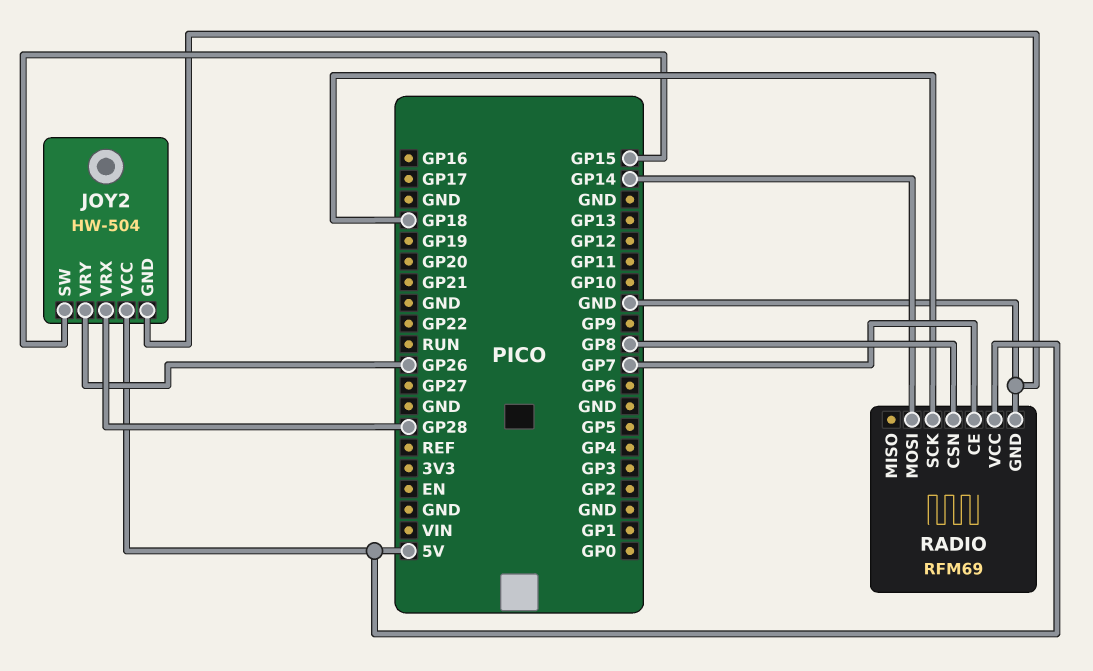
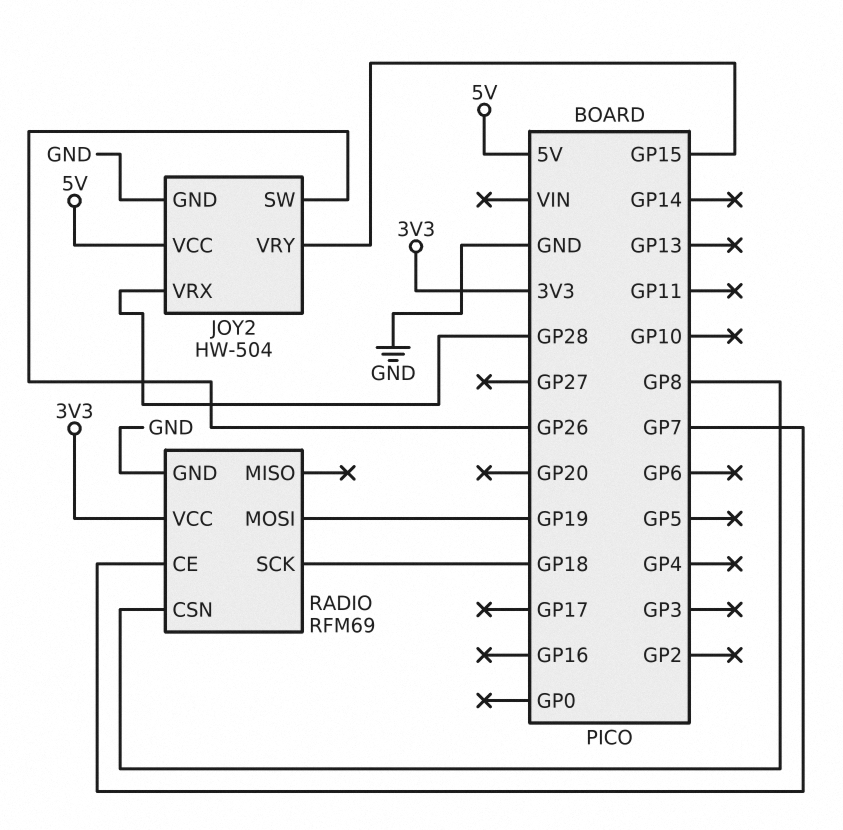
JOY2 pin SW: GP15 -> GP26
JOY2 pin VRY: GP26 -> GP15
RADIO pin MOSI: GP14 -> GP19
RADIO pin VCC: 5V -> 3V3

